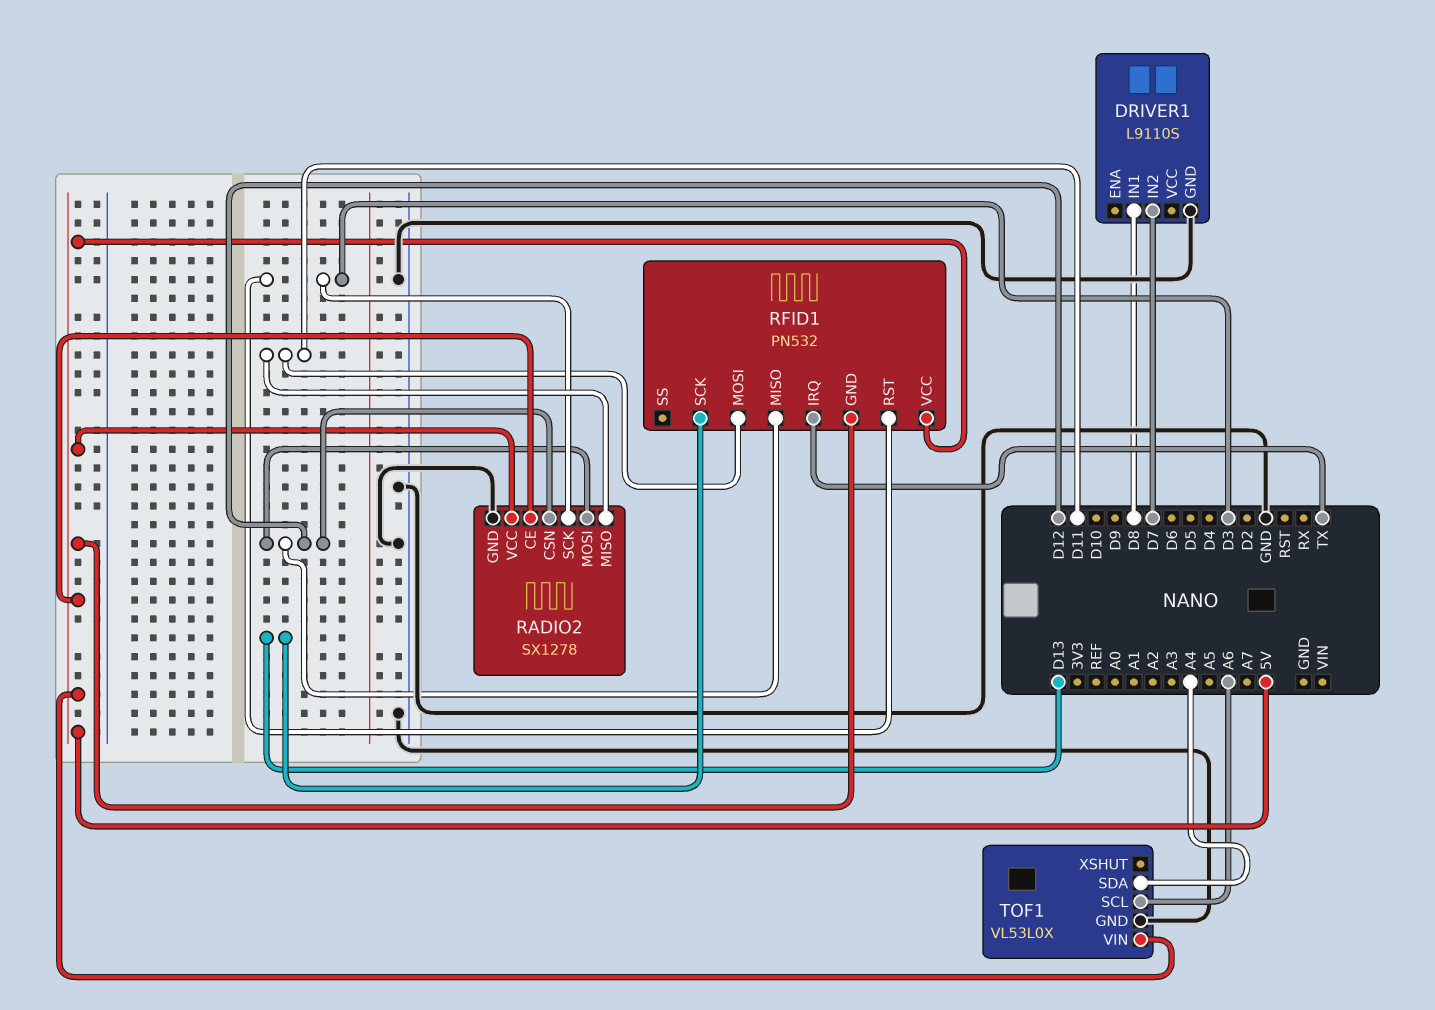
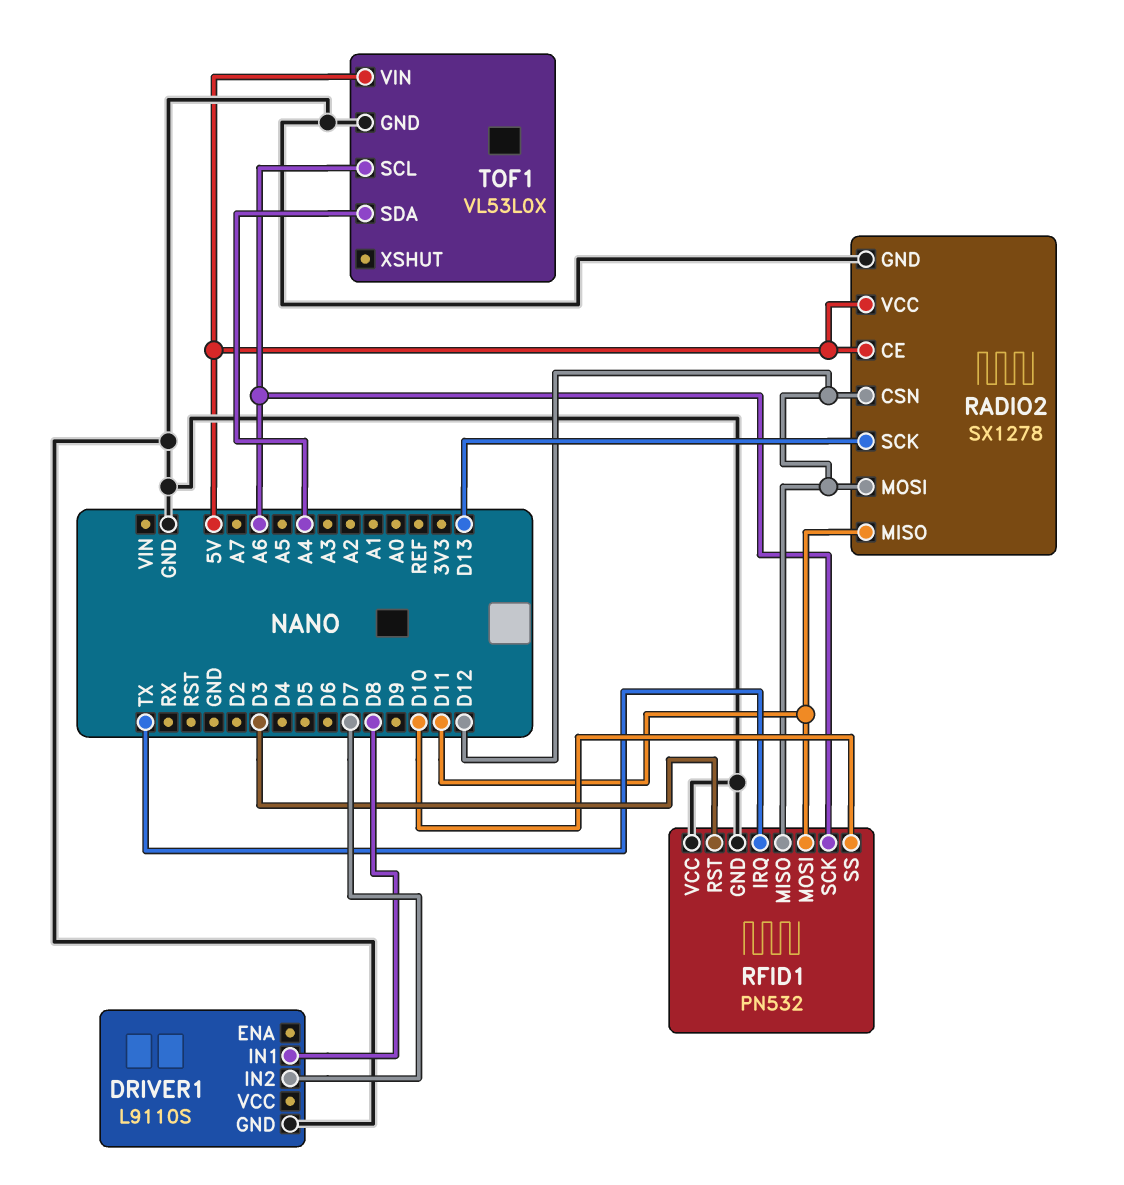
RADIO2 pin SCK: D3 -> D13
RFID1 pin GND: 5V -> GND
RFID1 pin SCK: D13 -> A6
RFID1 pin SS: none -> D10
RFID1 pin VCC: 5V -> GND

